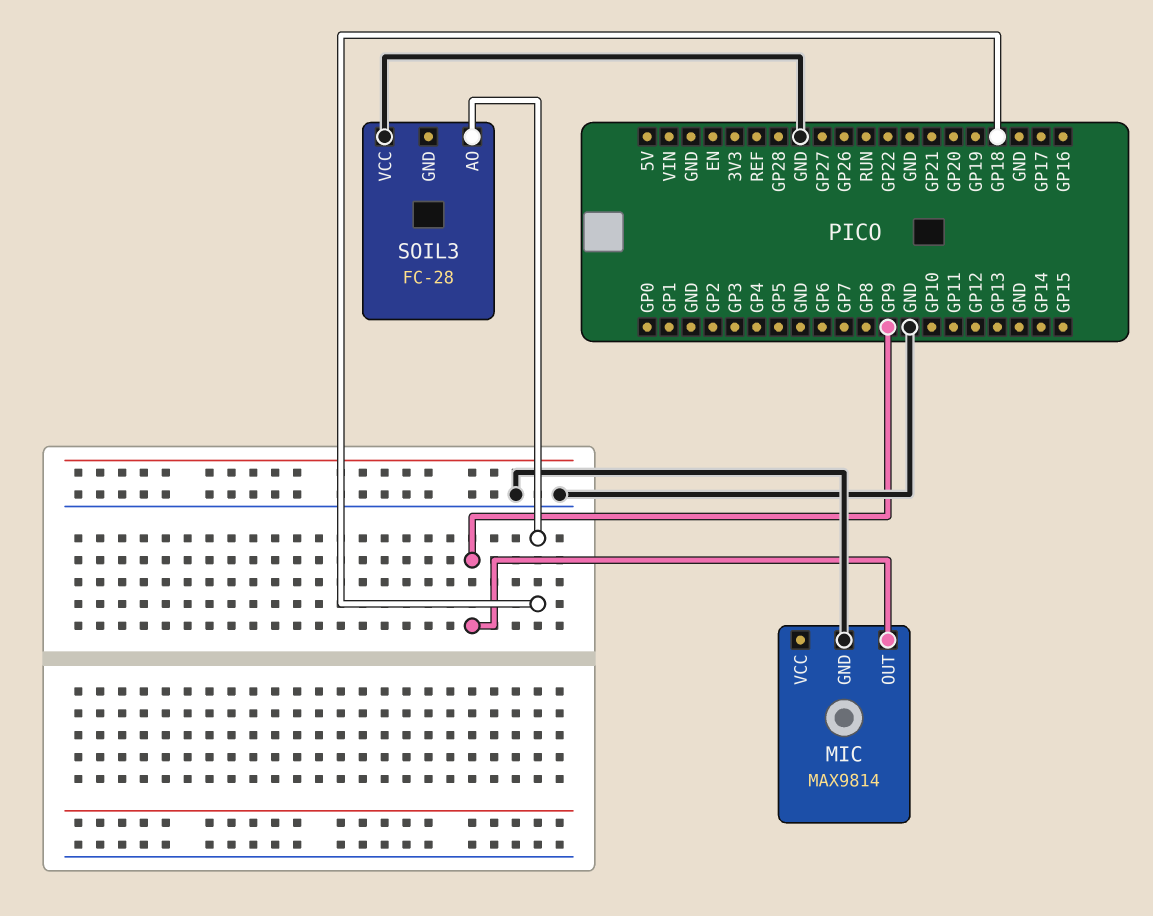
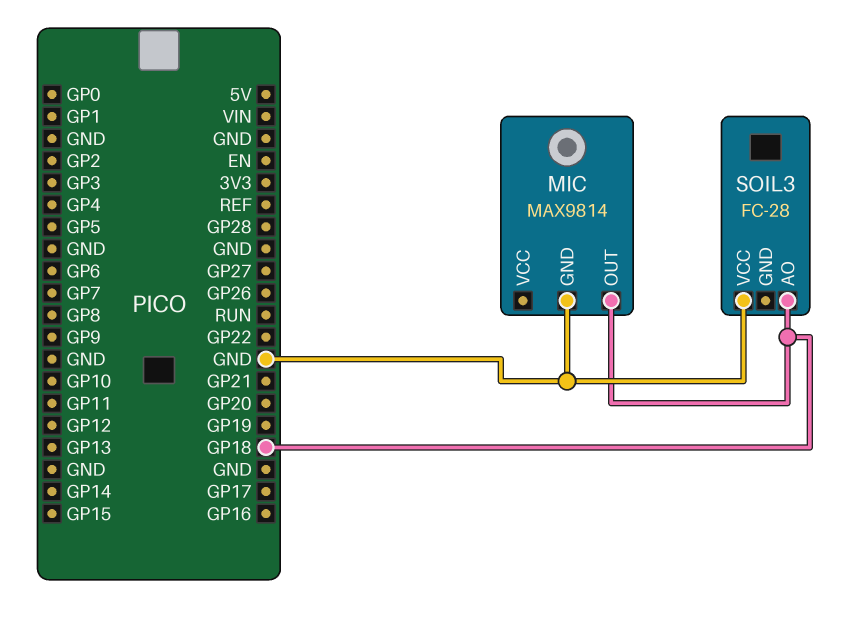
MIC pin OUT: GP9 -> GP18

